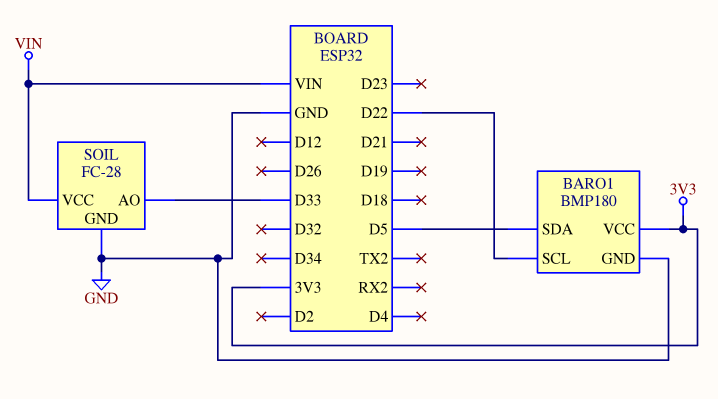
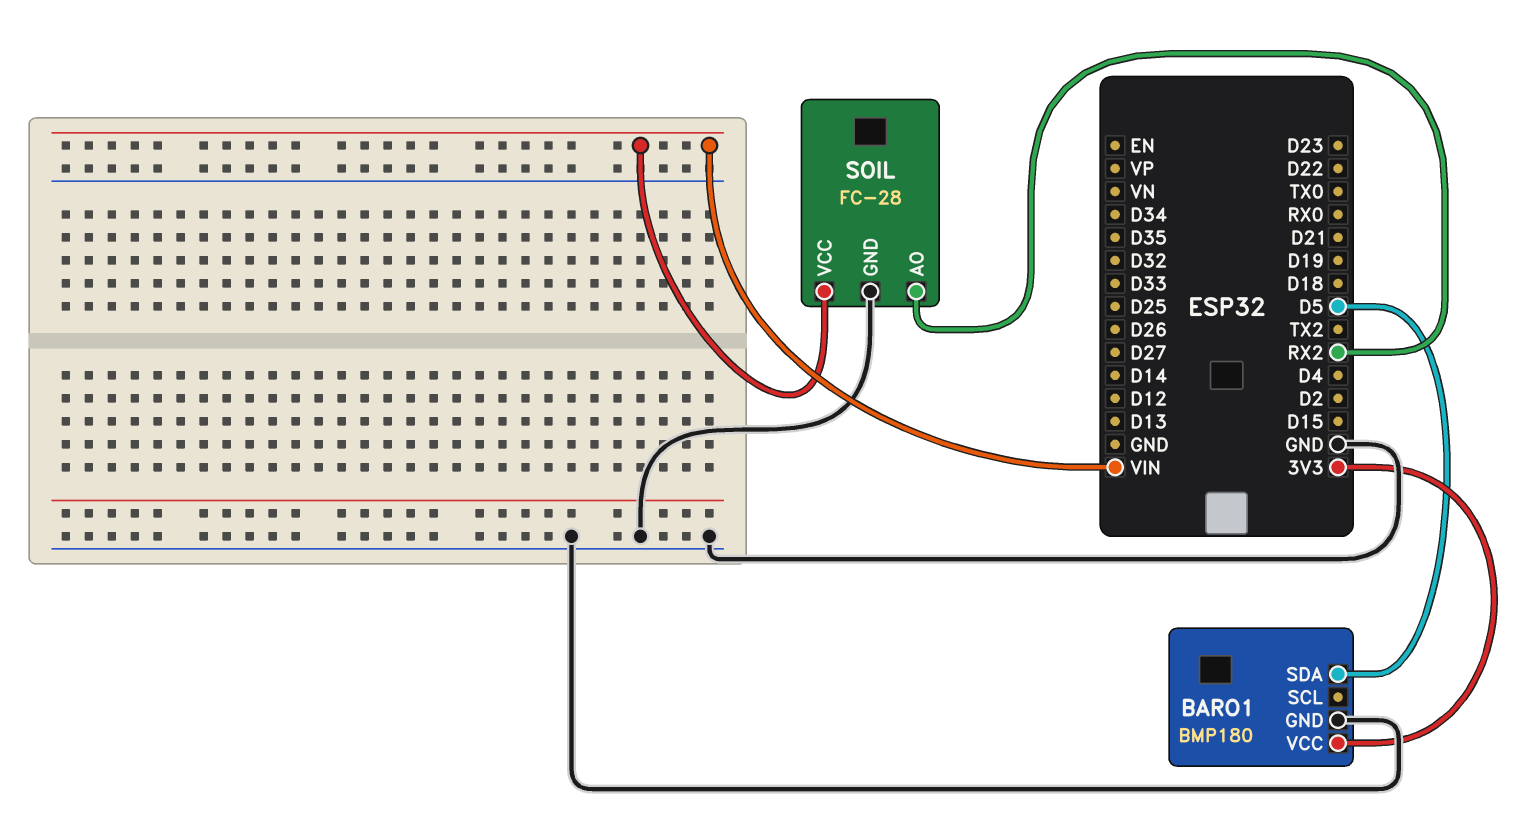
BARO1 pin SCL: D22 -> none
SOIL pin AO: D33 -> RX2

